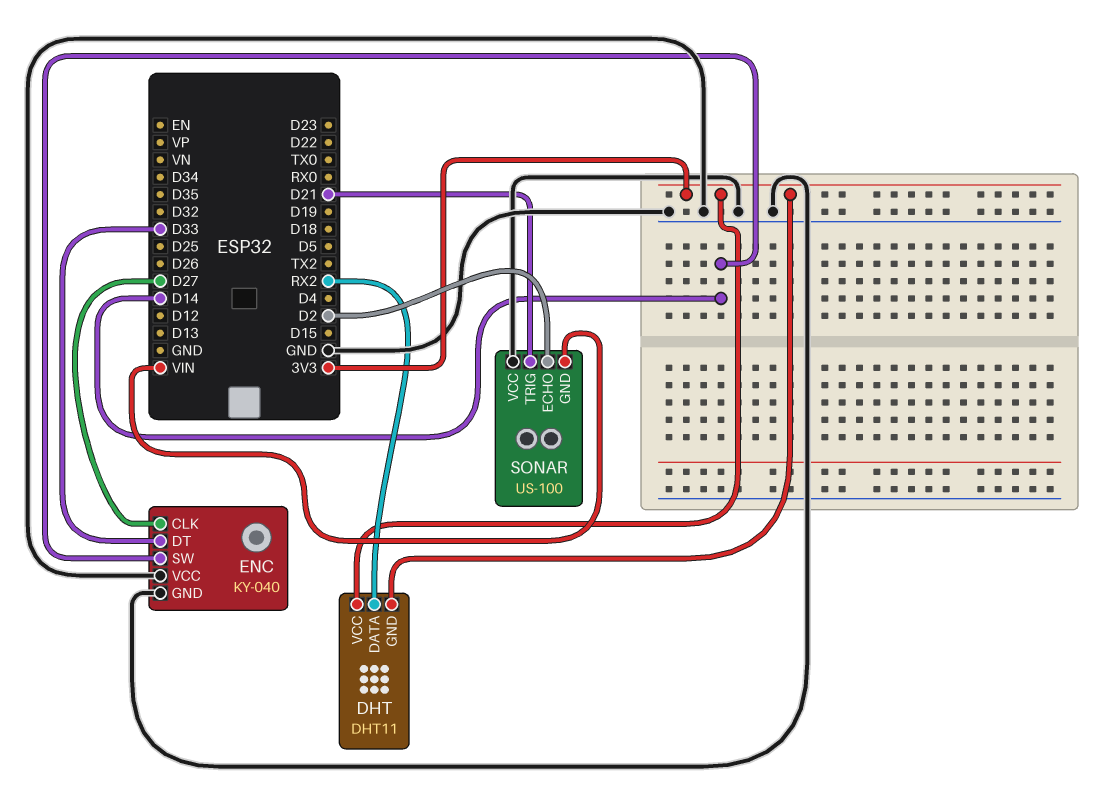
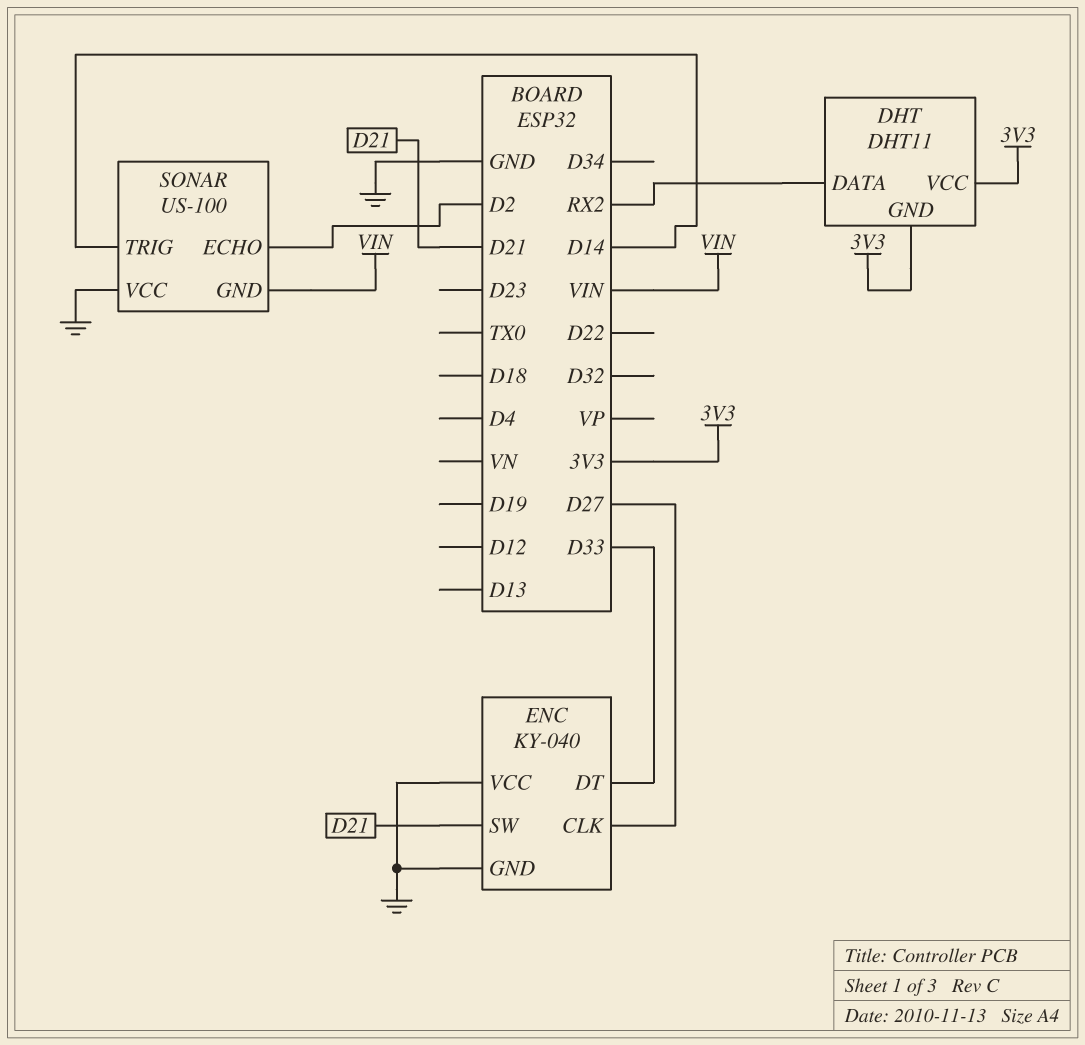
ENC pin SW: D14 -> D21
SONAR pin TRIG: D21 -> D14

